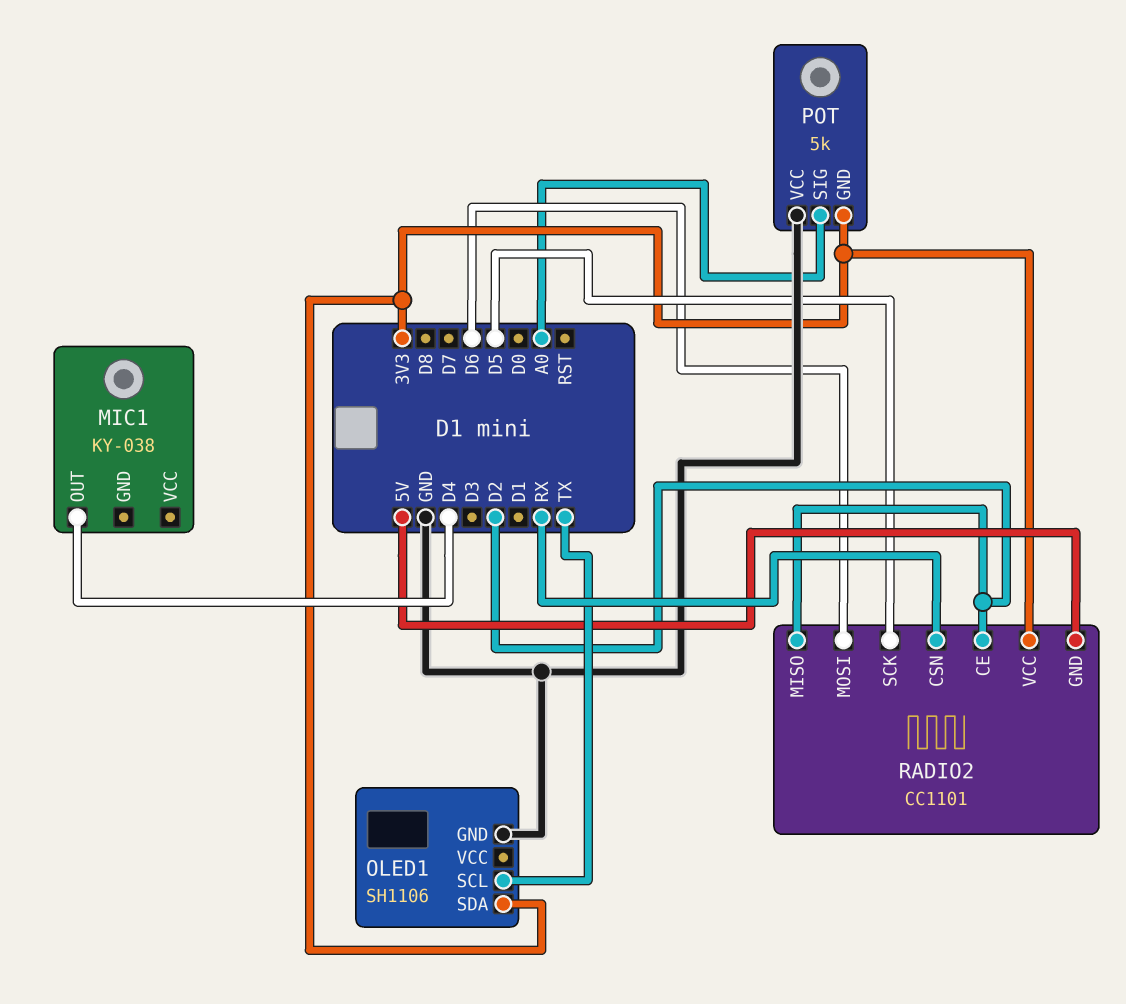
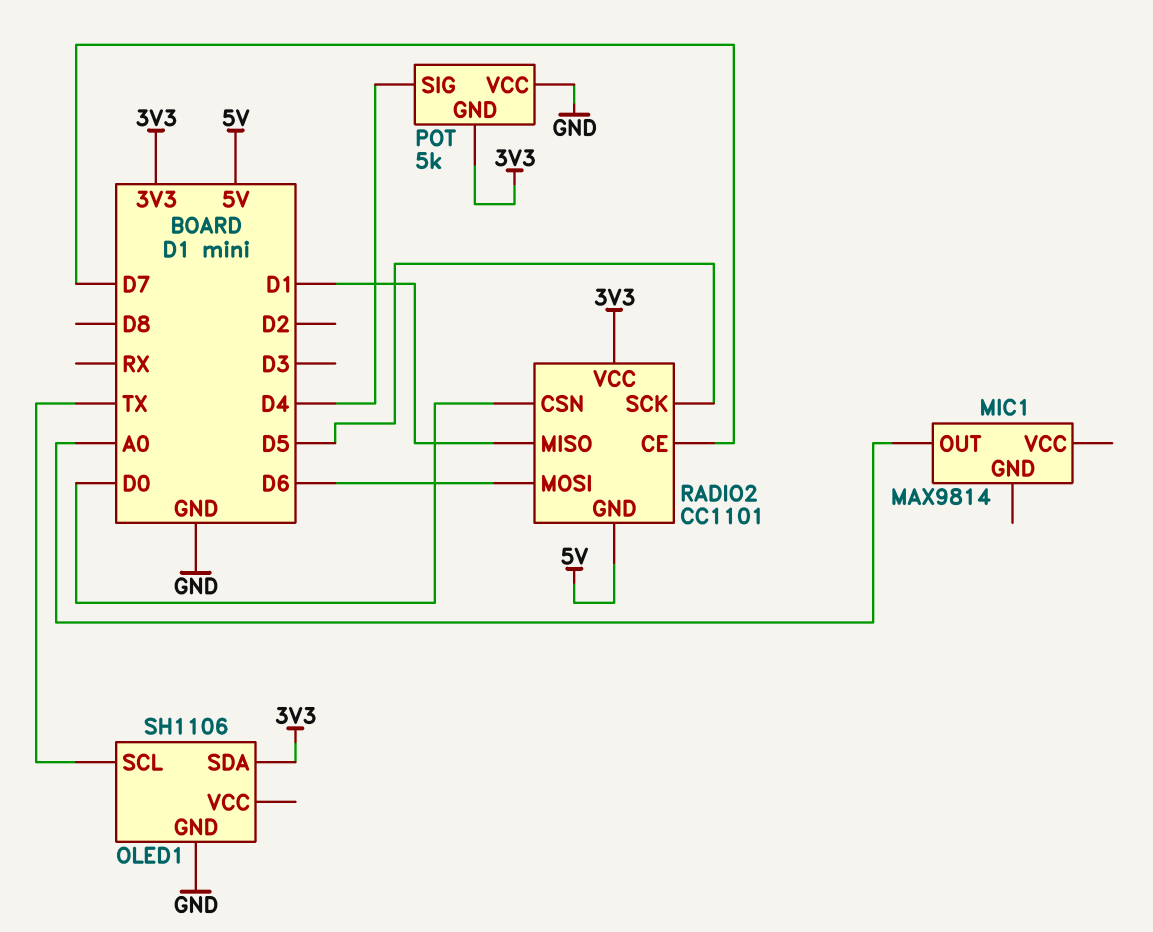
MIC1: KY-038 -> MAX9814
MIC1 pin OUT: D4 -> A0
POT pin SIG: A0 -> D4
RADIO2 pin CE: D2 -> D7
RADIO2 pin CSN: RX -> D0
RADIO2 pin MISO: D2 -> D1

